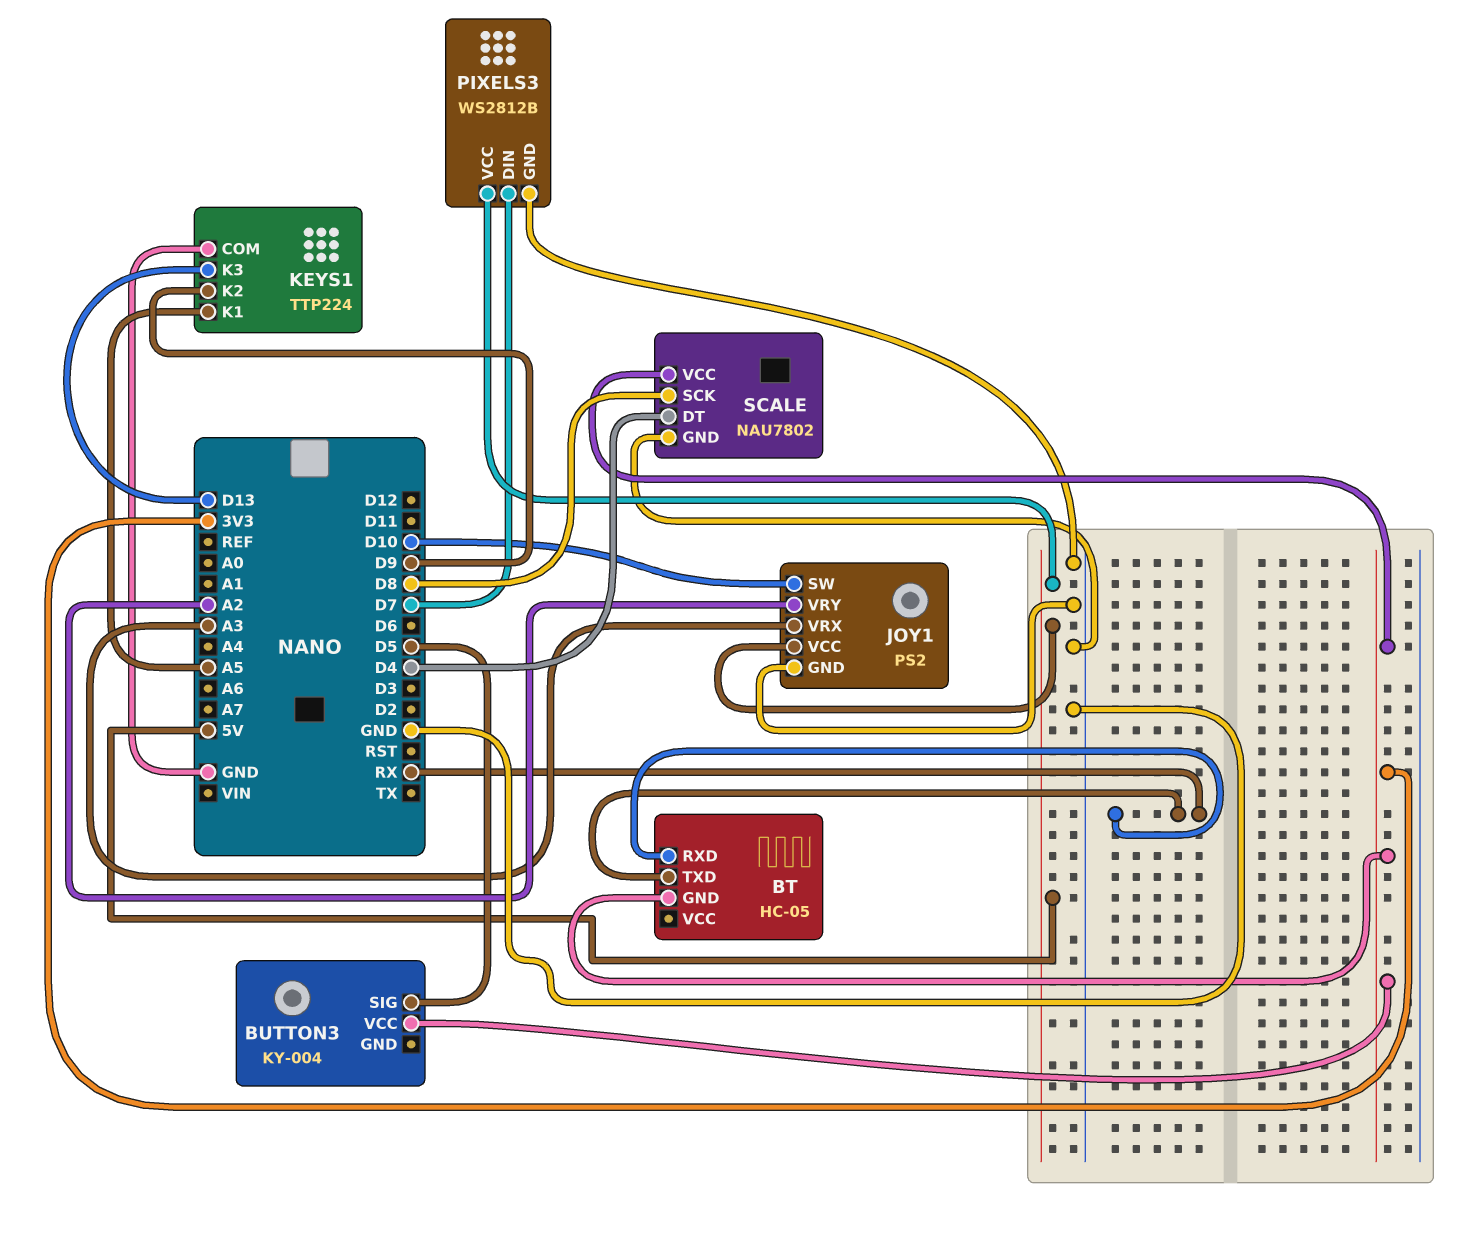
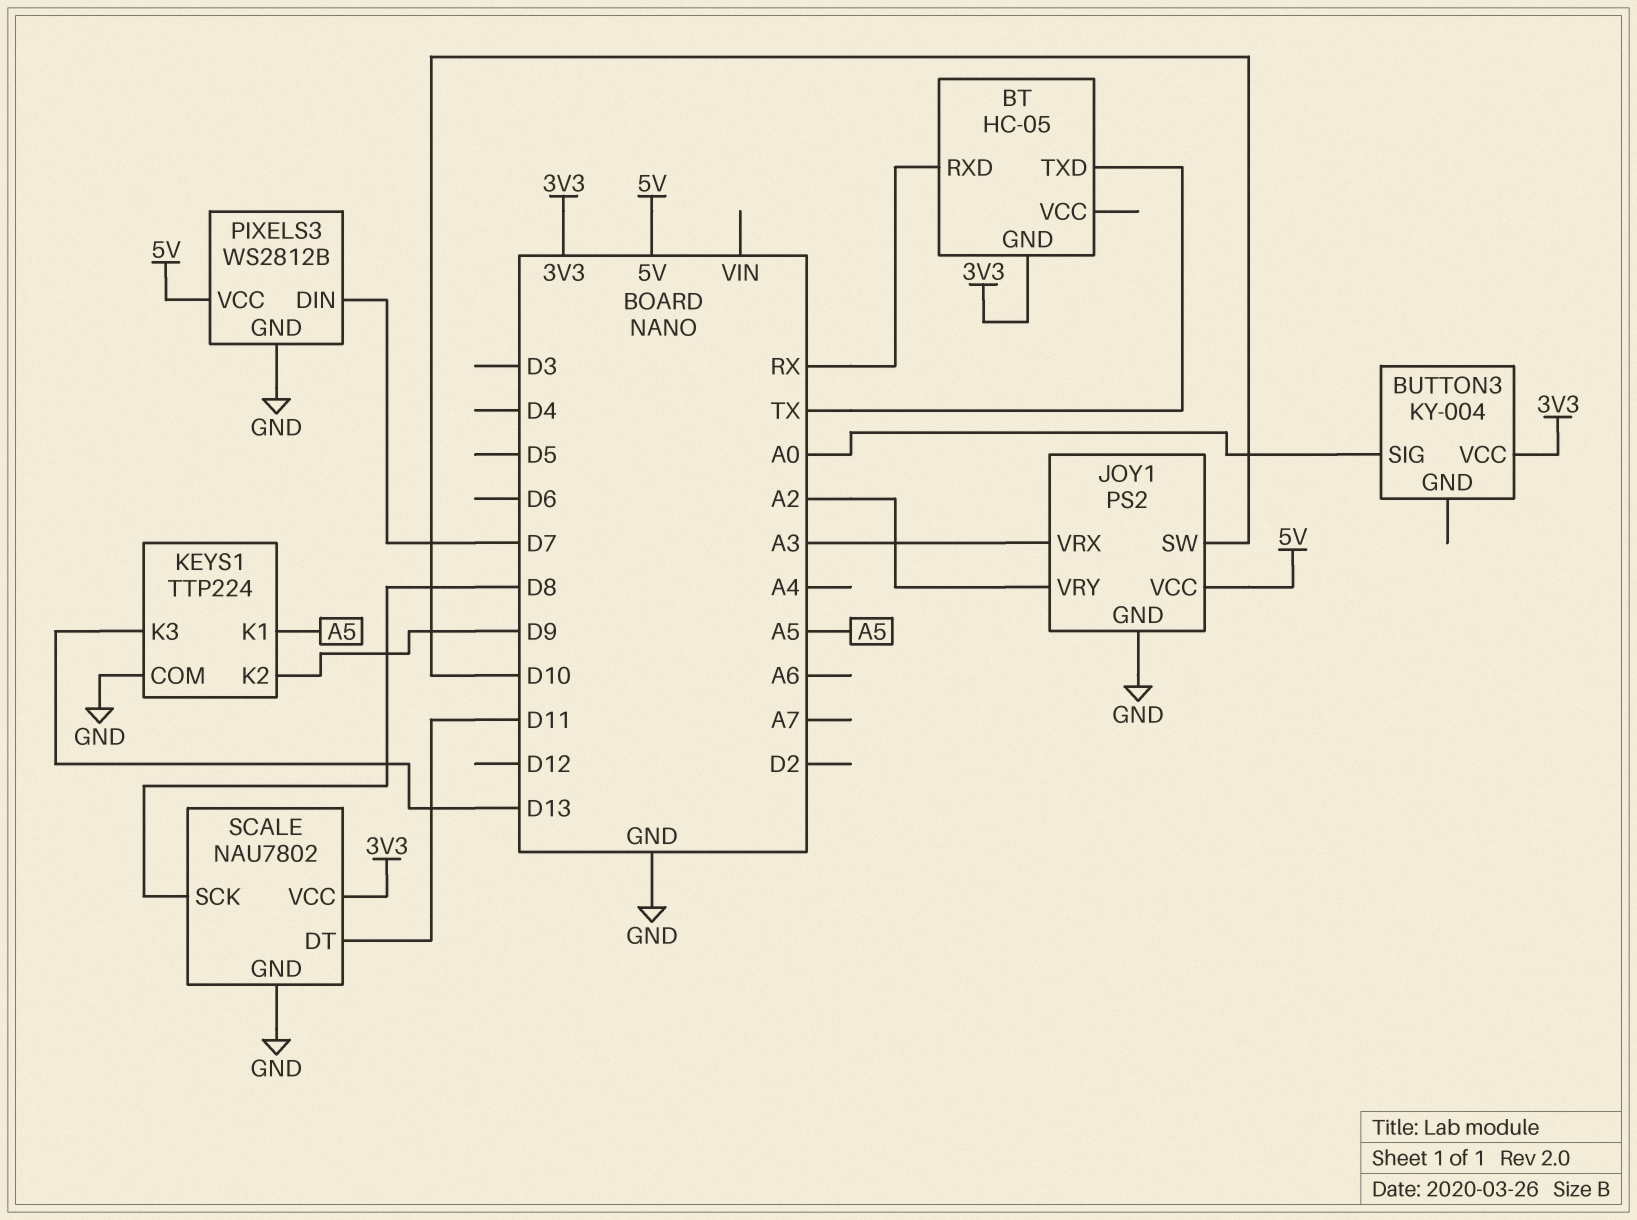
BT pin TXD: RX -> TX
BUTTON3 pin SIG: D5 -> A0
SCALE pin DT: D4 -> D11

